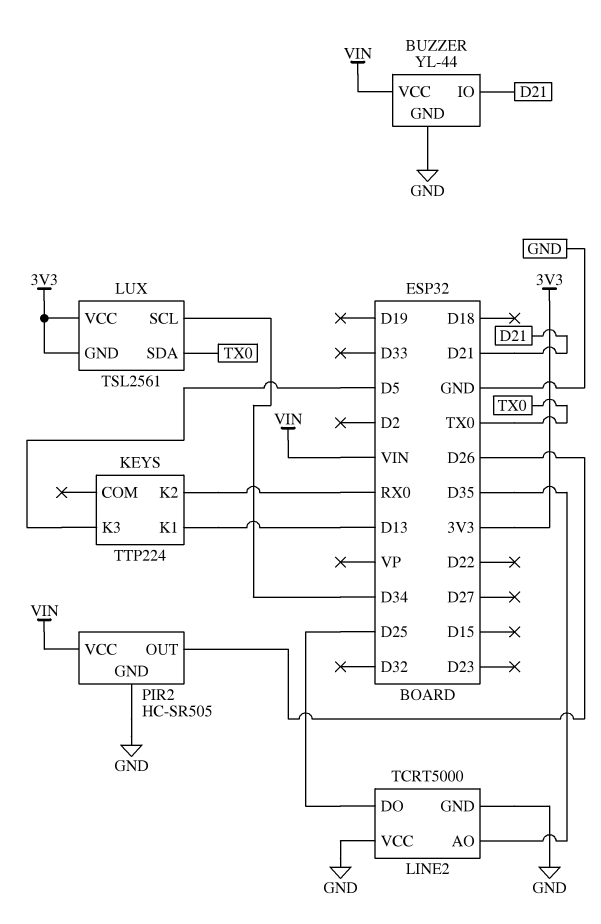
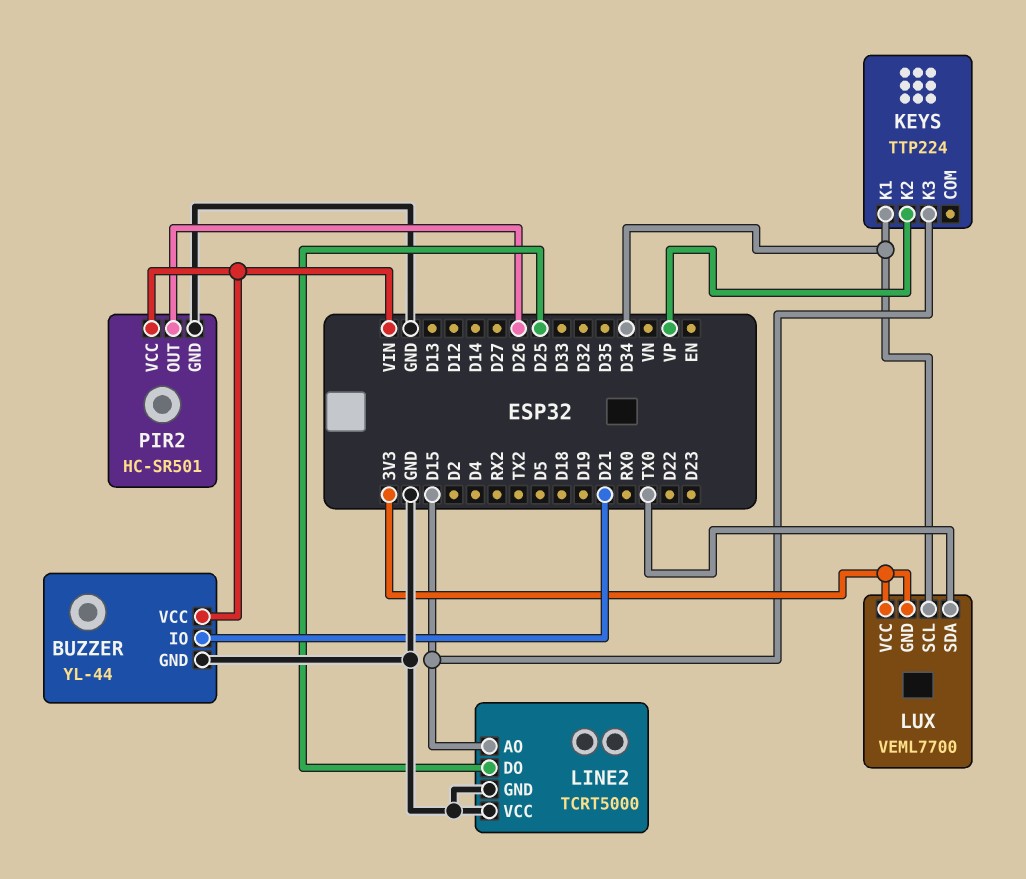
KEYS pin K1: D13 -> D34
KEYS pin K2: RX0 -> VP
KEYS pin K3: D5 -> D15
LINE2 pin AO: D35 -> D15
LUX: TSL2561 -> VEML7700
PIR2: HC-SR505 -> HC-SR501

